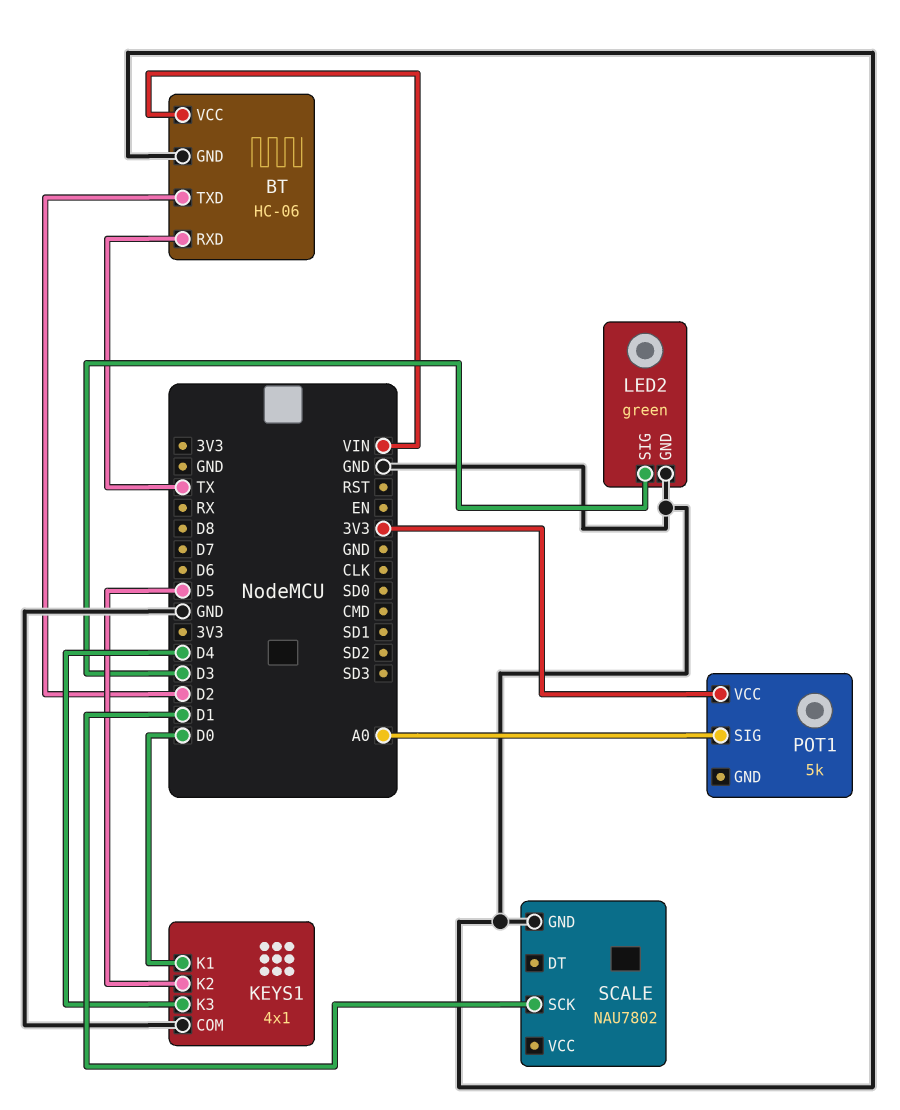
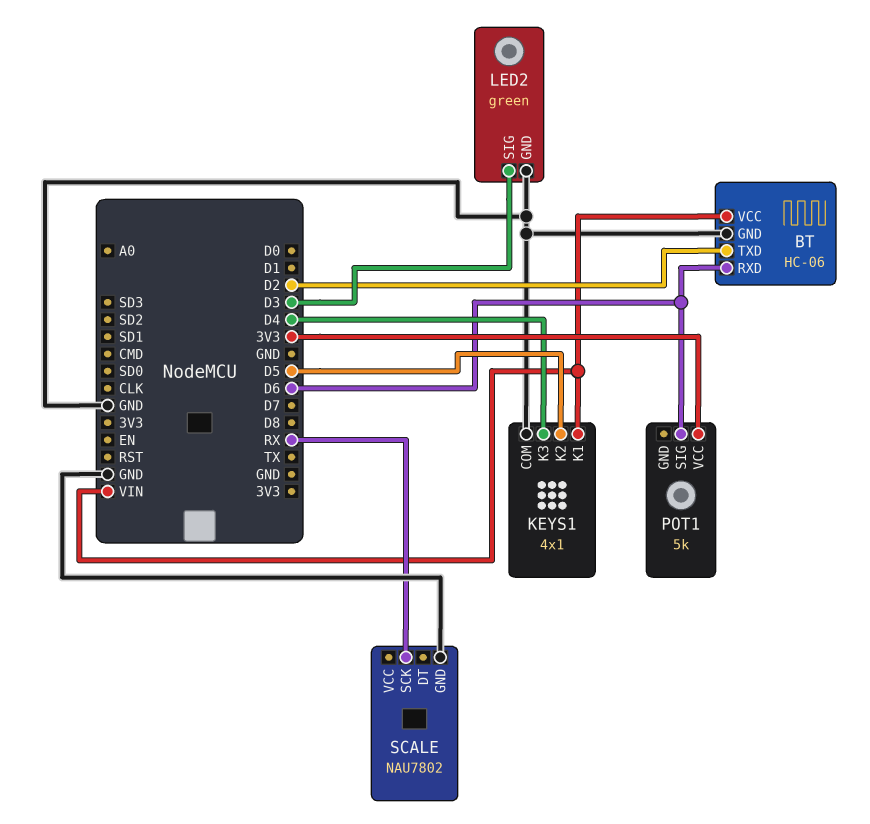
BT pin RXD: TX -> D6
KEYS1 pin K1: D0 -> VIN
POT1 pin SIG: A0 -> D6
SCALE pin SCK: D1 -> RX

